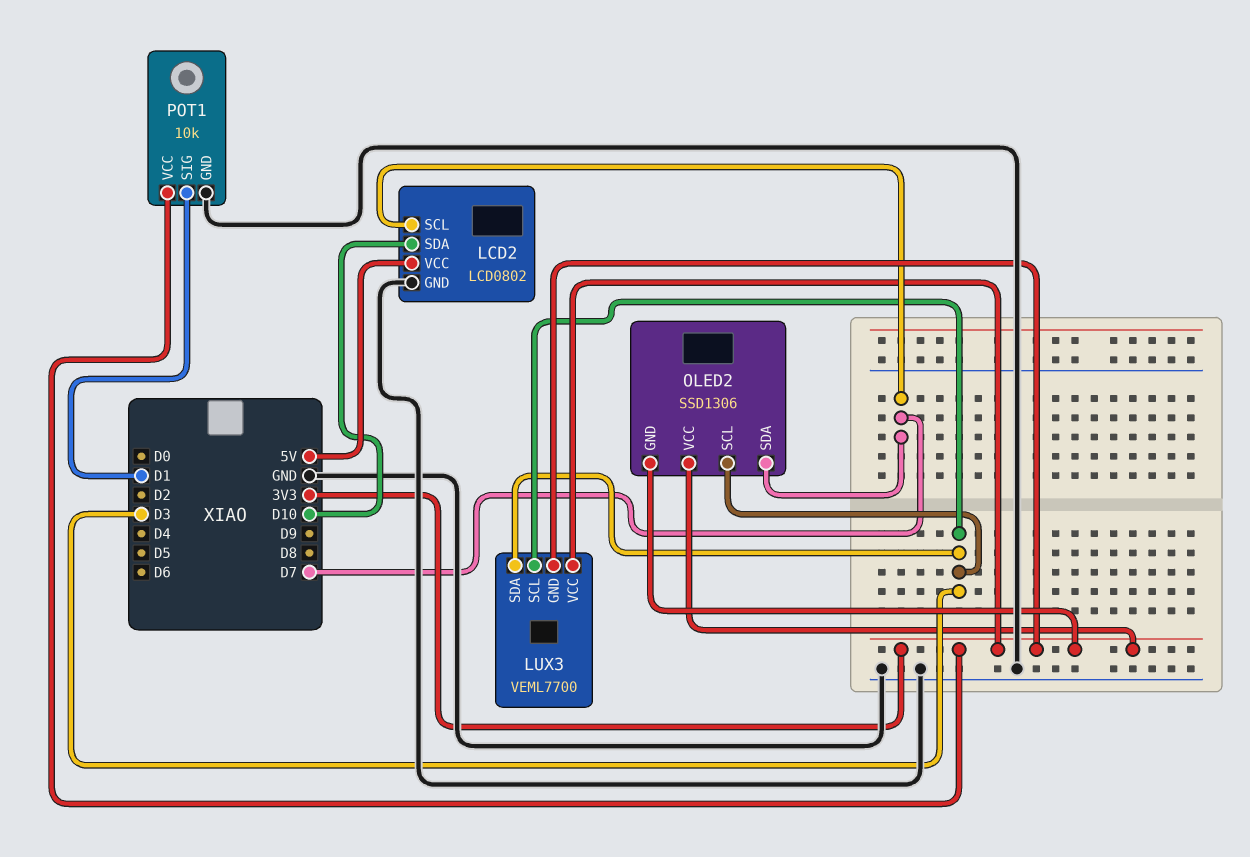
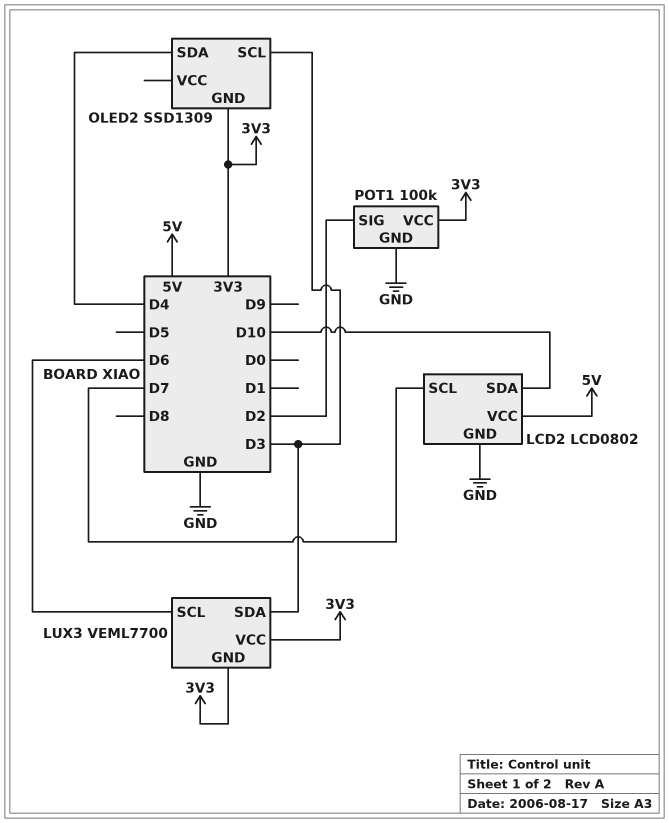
LUX3 pin SCL: D3 -> D6
OLED2: SSD1306 -> SSD1309
OLED2 pin SDA: D7 -> D4
OLED2 pin VCC: 3V3 -> none
POT1: 10k -> 100k
POT1 pin SIG: D1 -> D2

